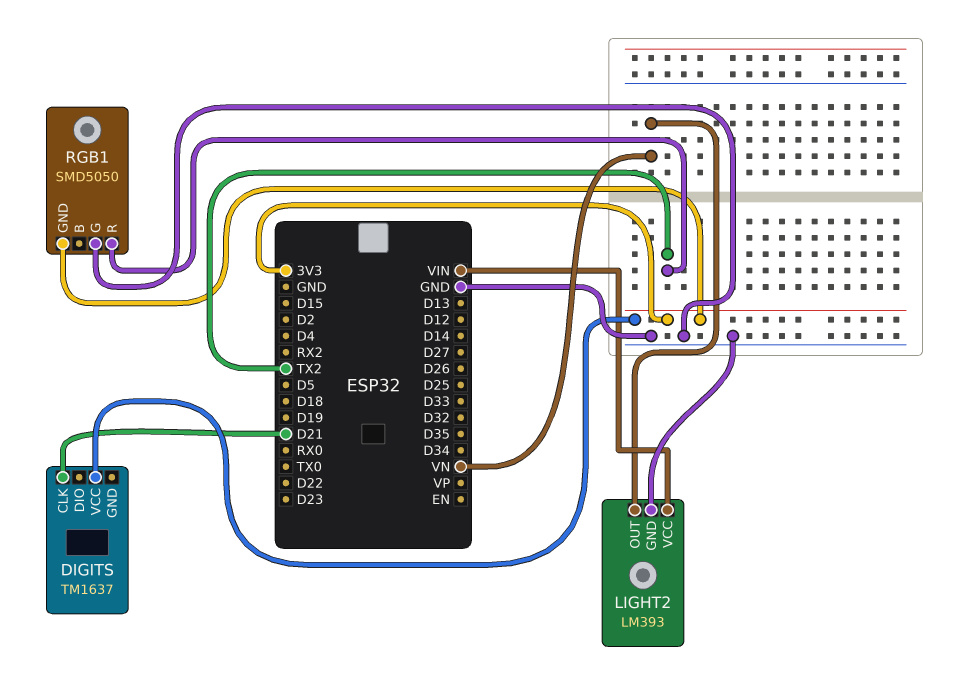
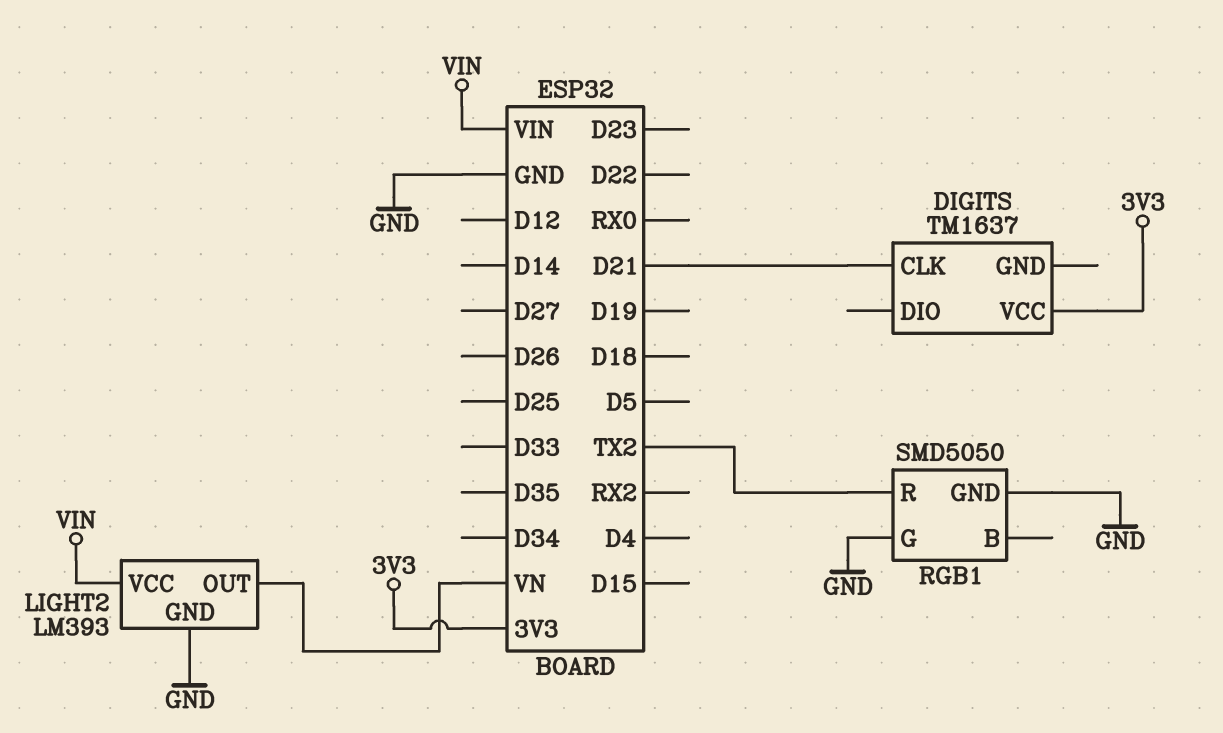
RGB1 pin GND: 3V3 -> GND

